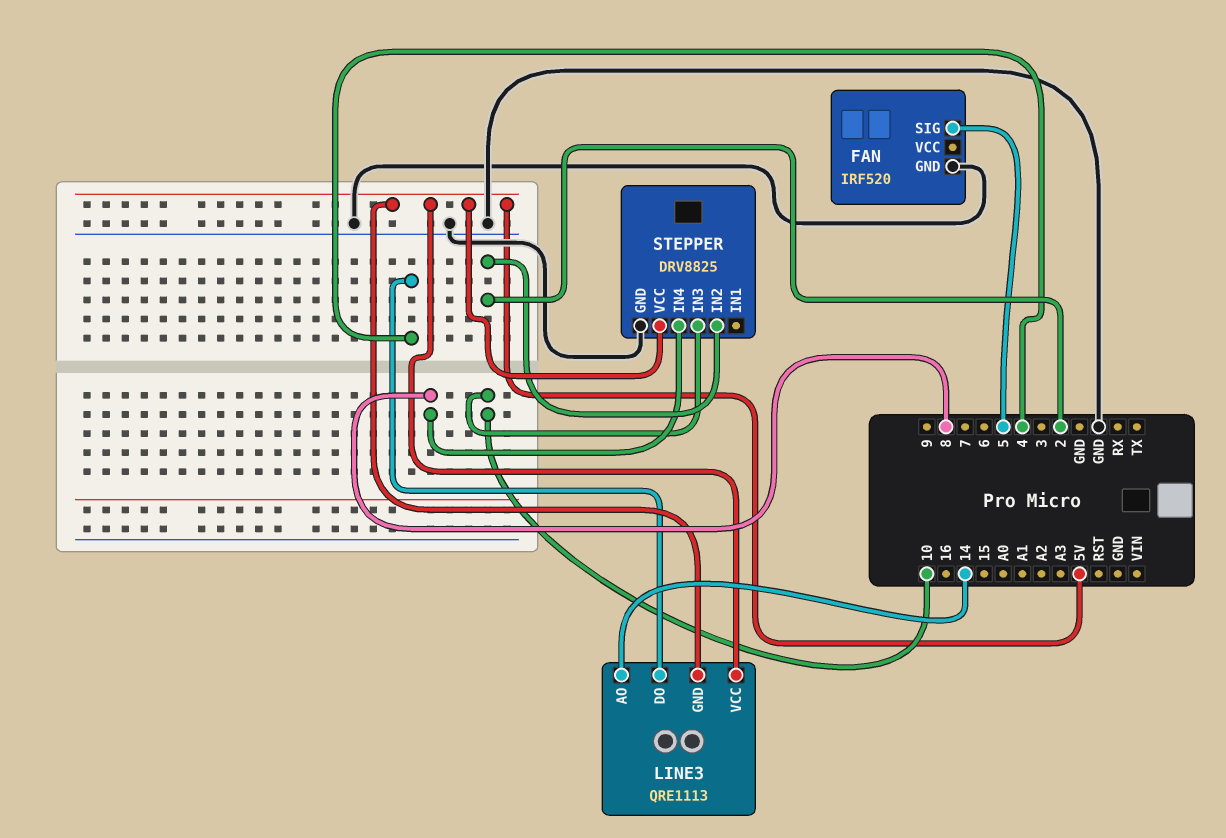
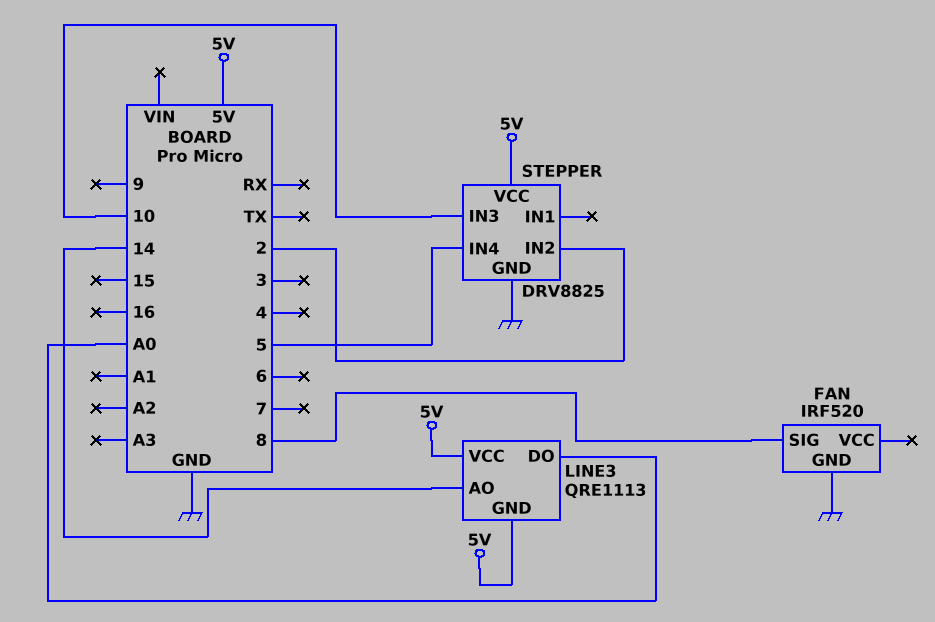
FAN pin SIG: 5 -> 8
LINE3 pin DO: 4 -> A0
STEPPER pin IN4: 8 -> 5

